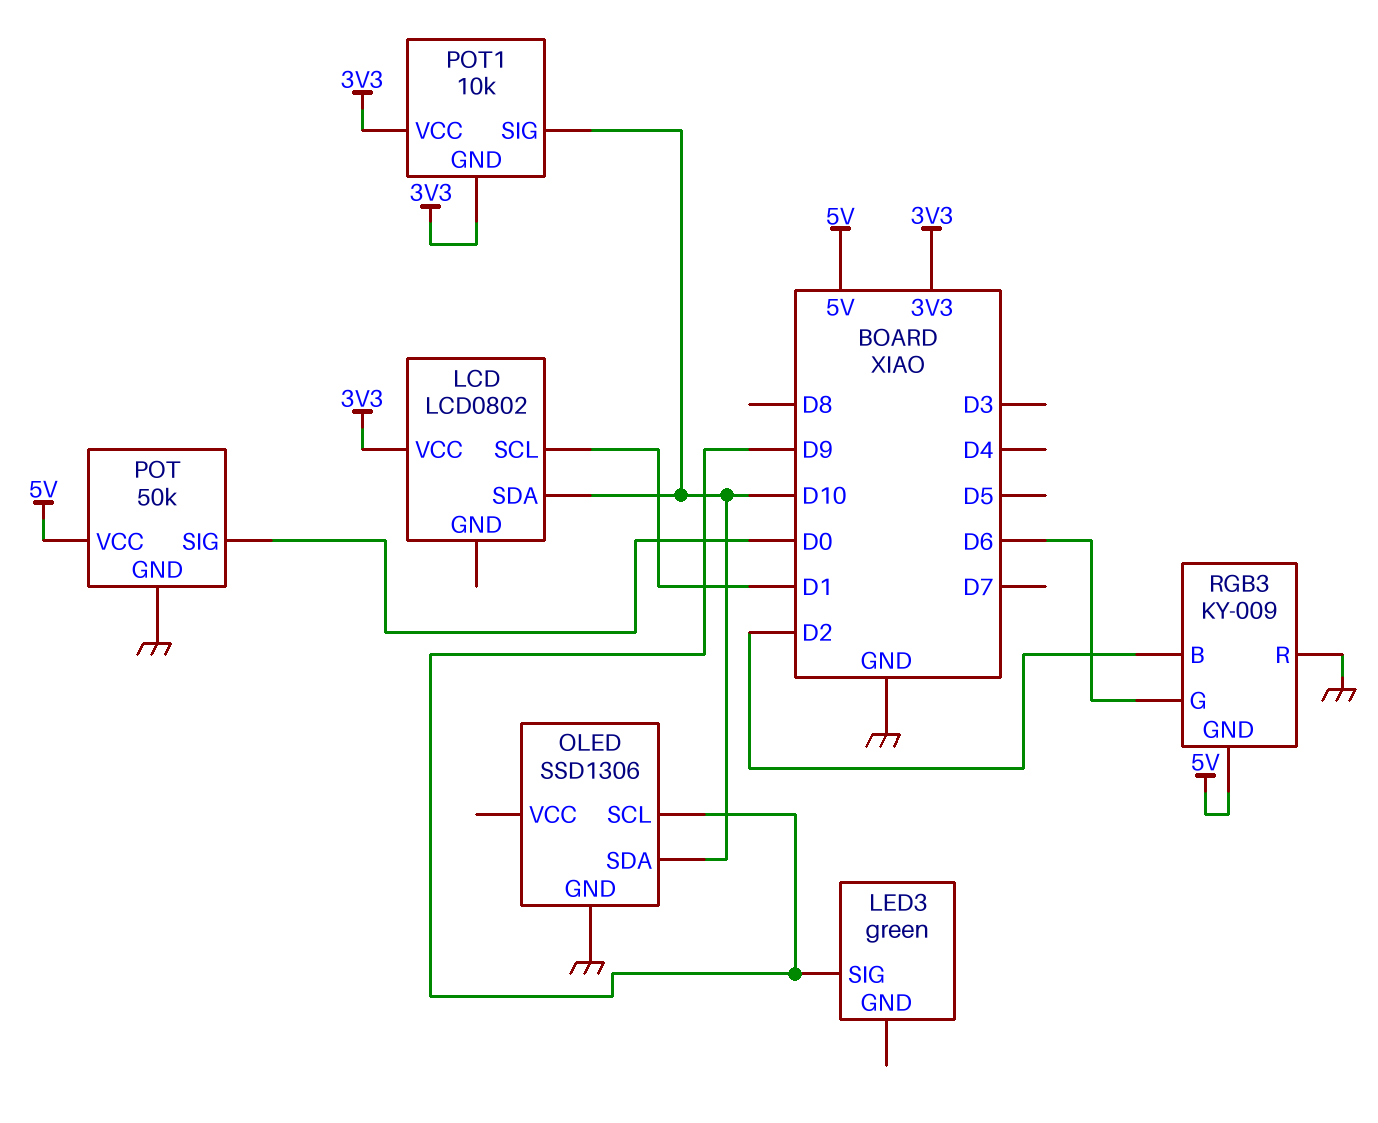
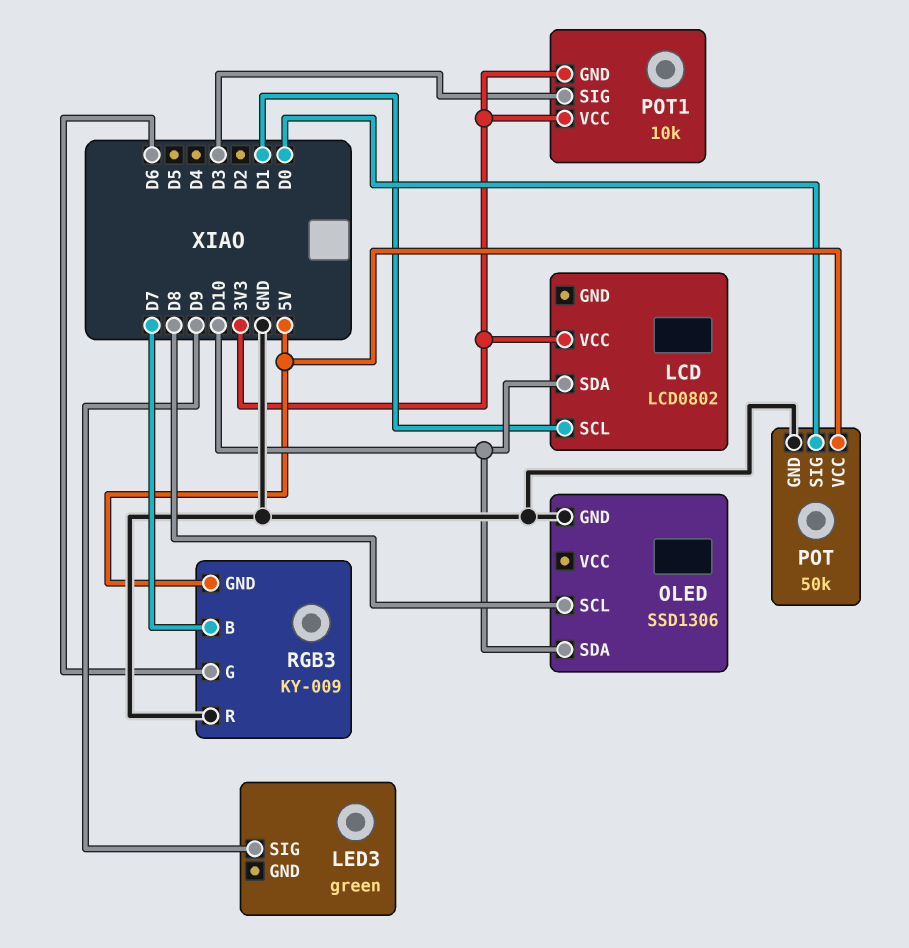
OLED pin SCL: D9 -> D8
POT1 pin SIG: D10 -> D3
RGB3 pin B: D2 -> D7

